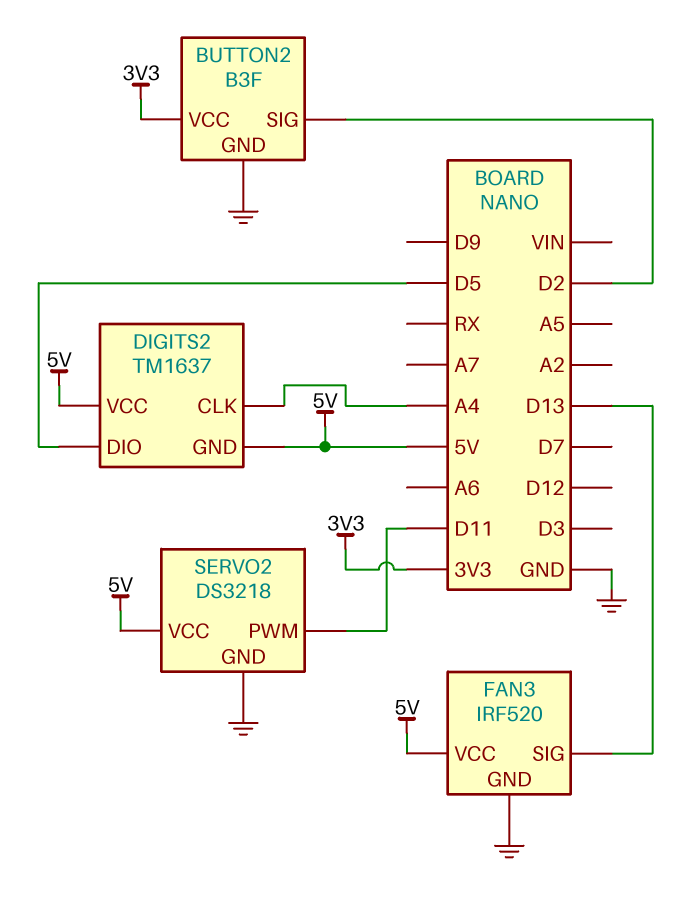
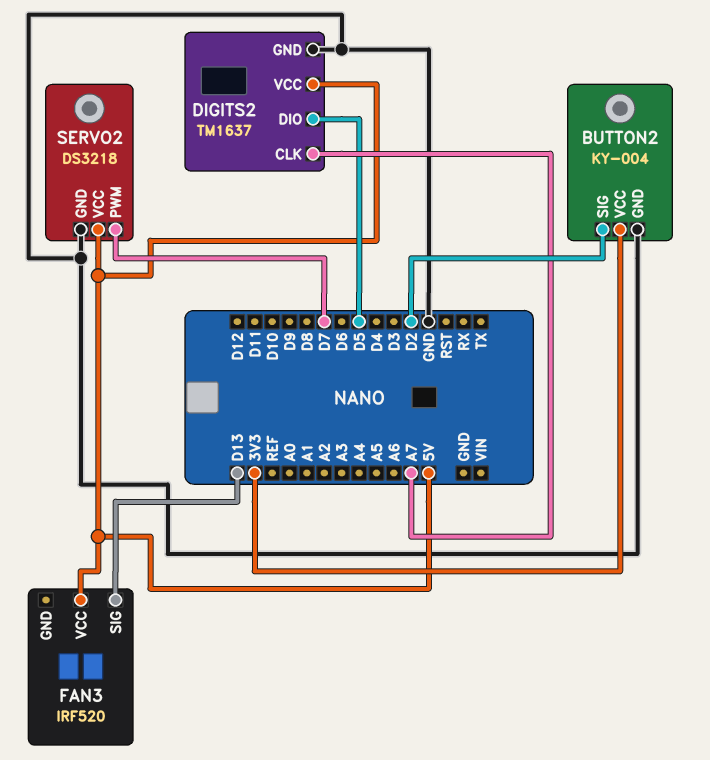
BUTTON2: B3F -> KY-004
DIGITS2 pin CLK: A4 -> A7
DIGITS2 pin GND: 5V -> GND
FAN3 pin GND: GND -> none
SERVO2 pin PWM: D11 -> D7

